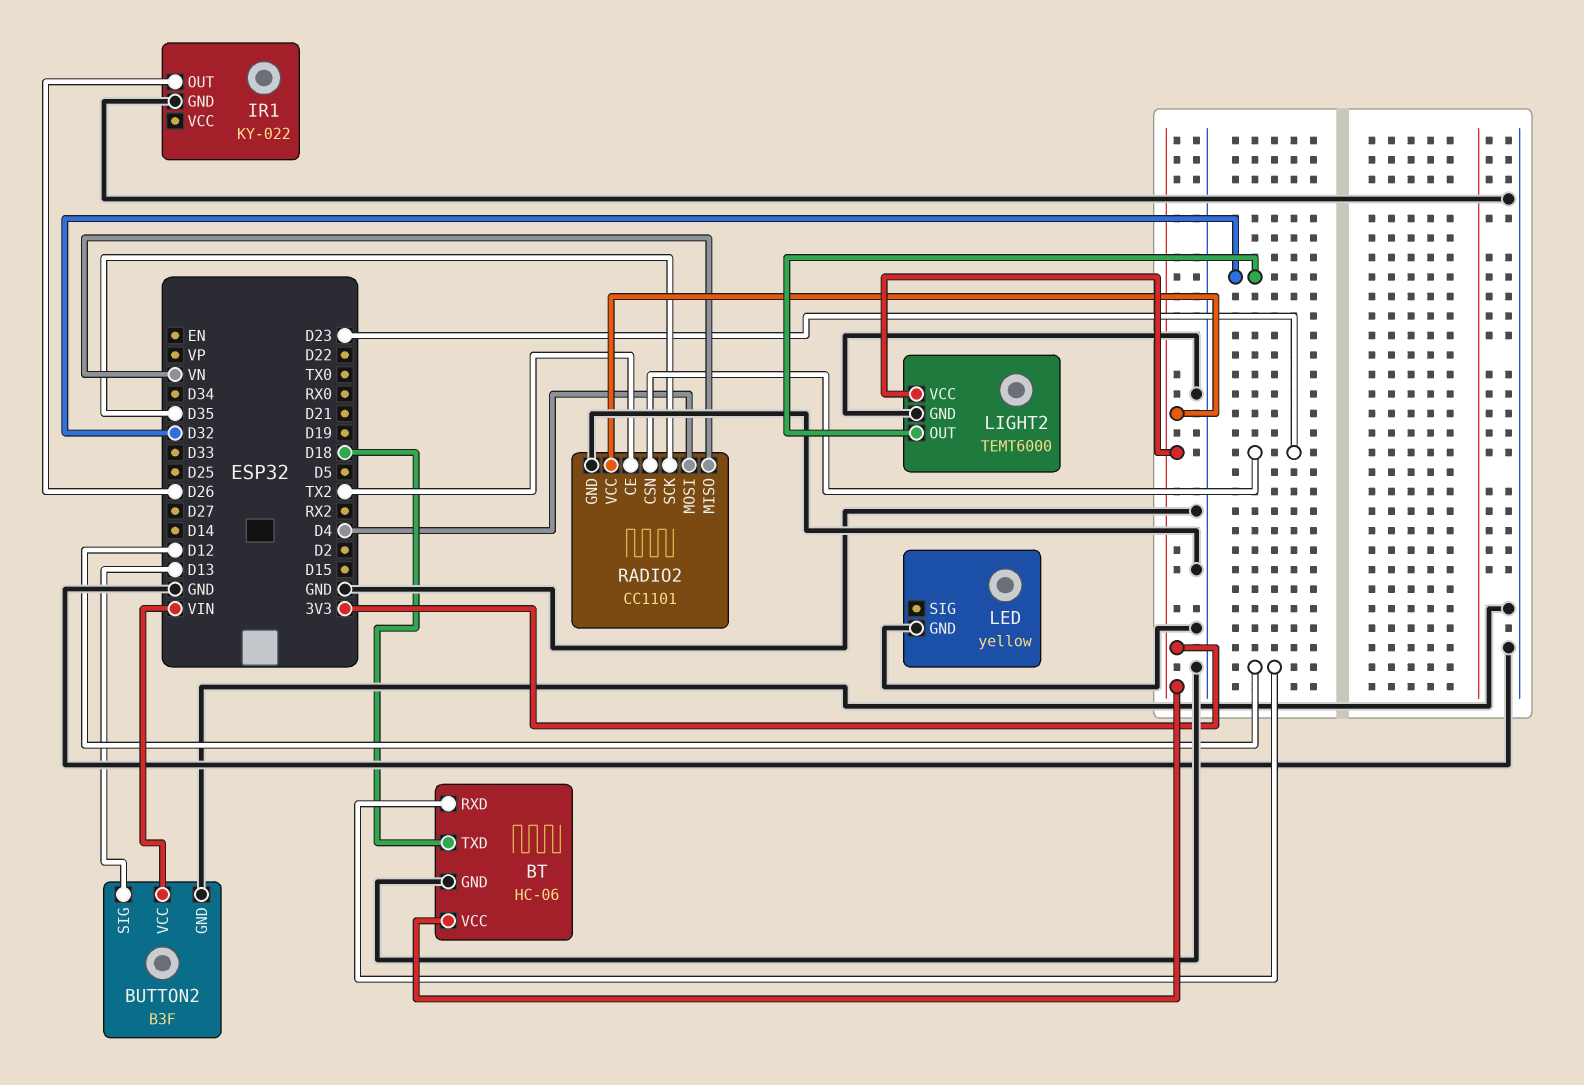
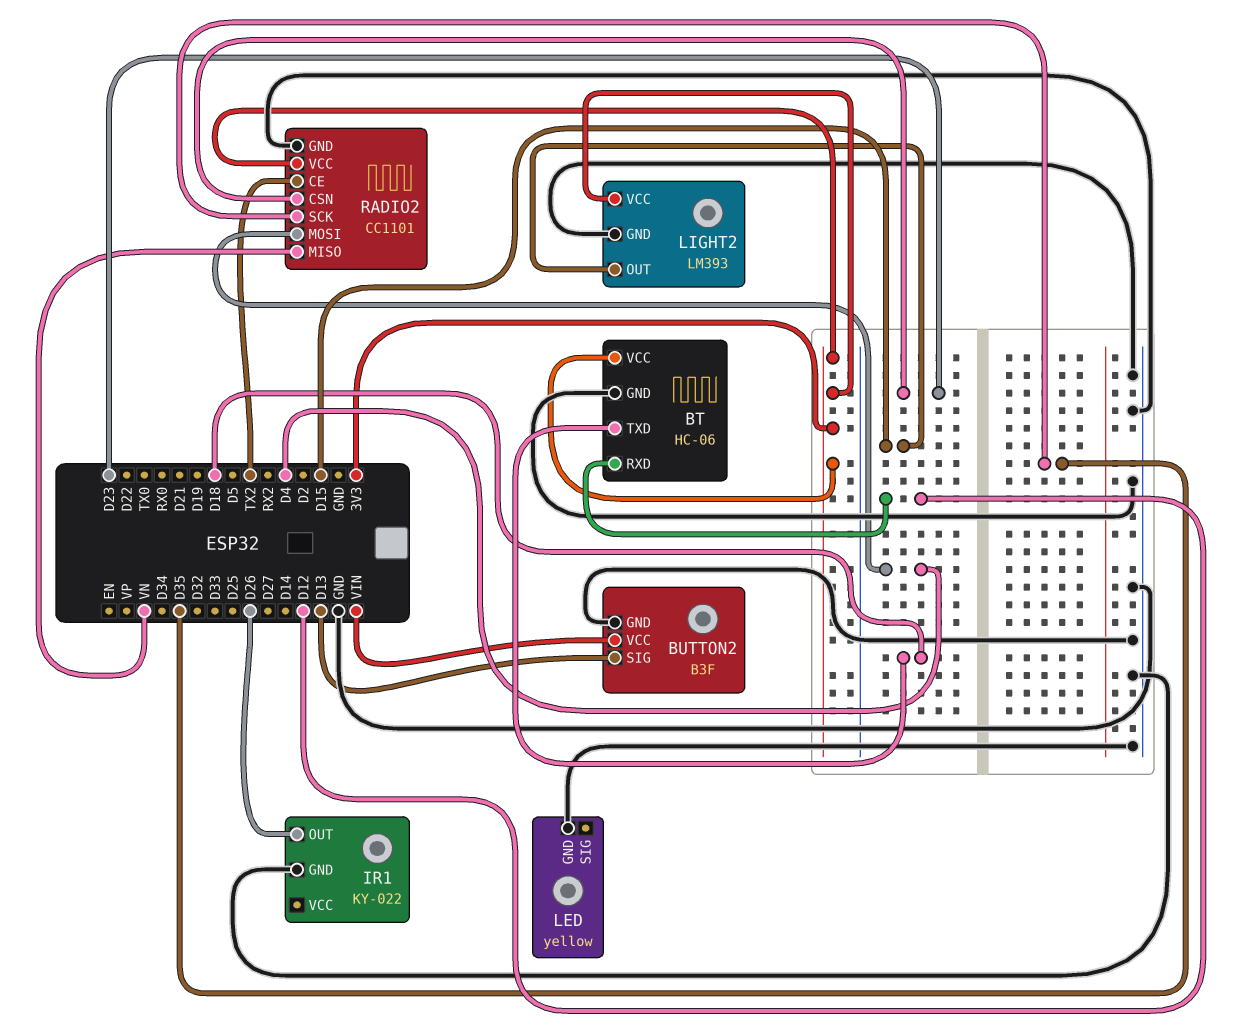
LIGHT2: TEMT6000 -> LM393
LIGHT2 pin OUT: D32 -> D15

